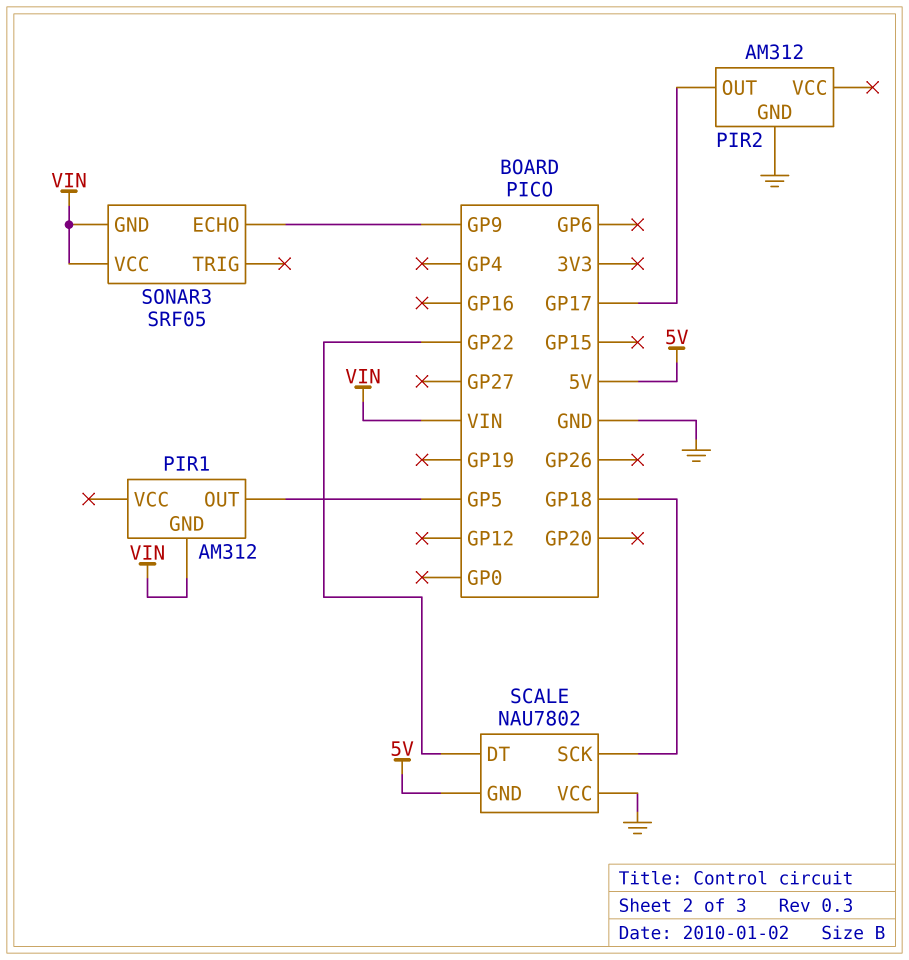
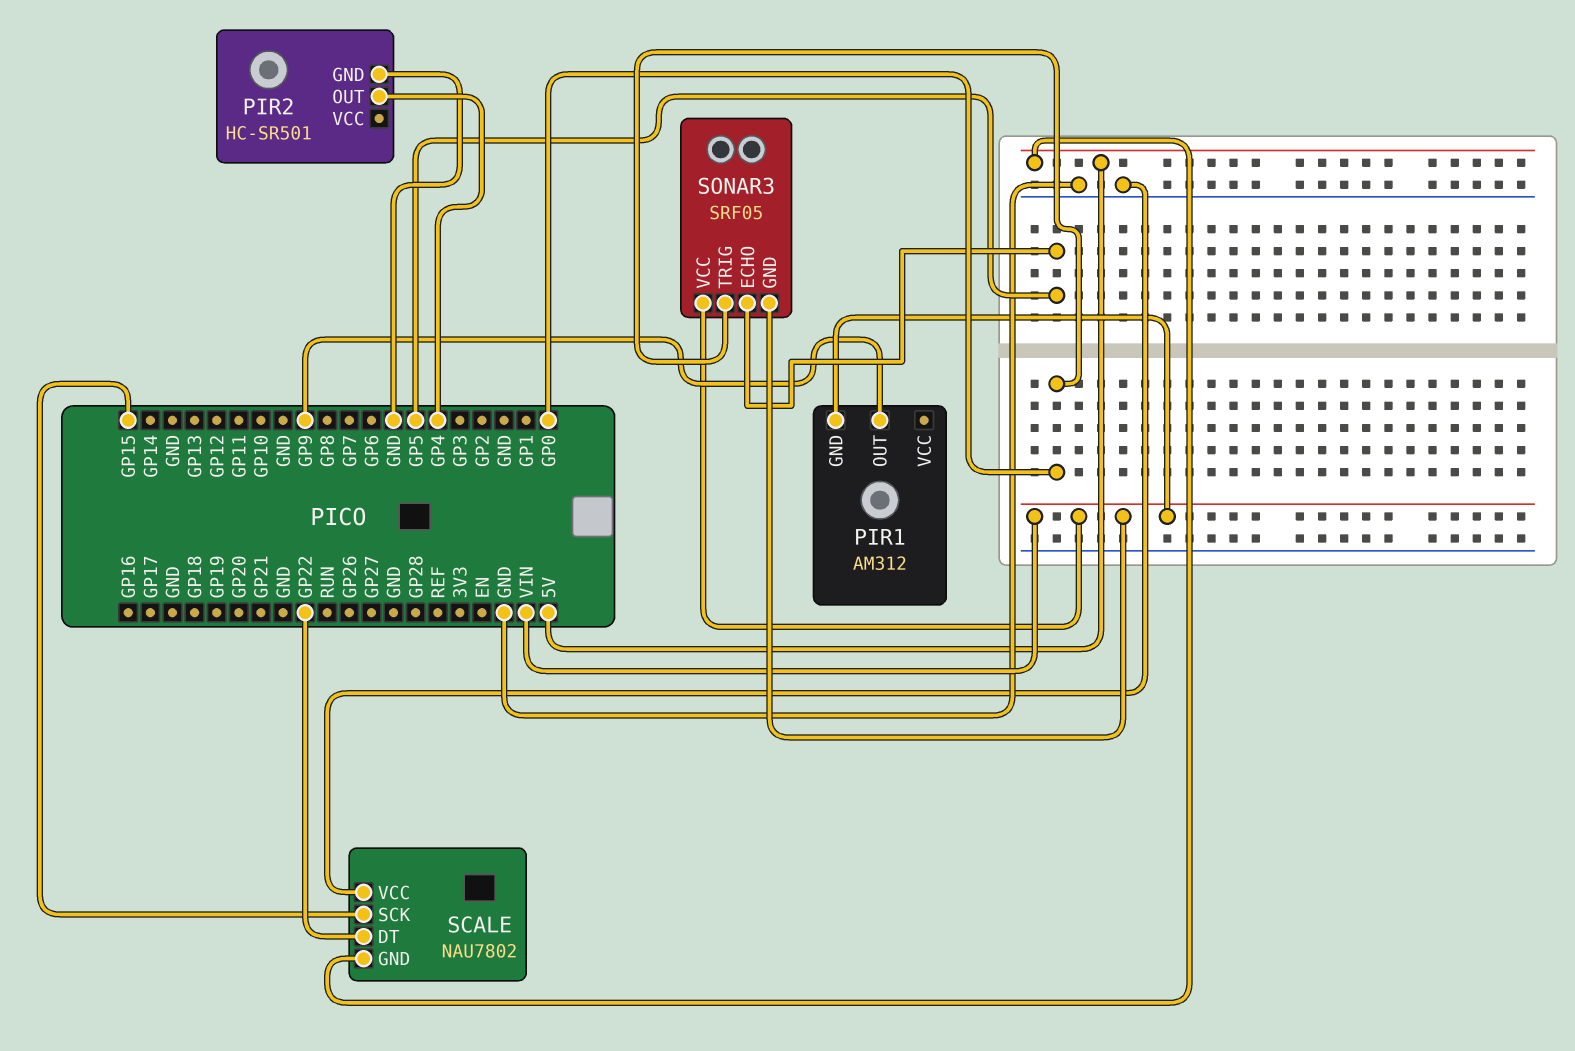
PIR1 pin OUT: GP5 -> GP9
PIR2: AM312 -> HC-SR501
PIR2 pin OUT: GP17 -> GP4
SCALE pin SCK: GP18 -> GP15
SONAR3 pin ECHO: GP9 -> GP5
SONAR3 pin TRIG: none -> GP0

